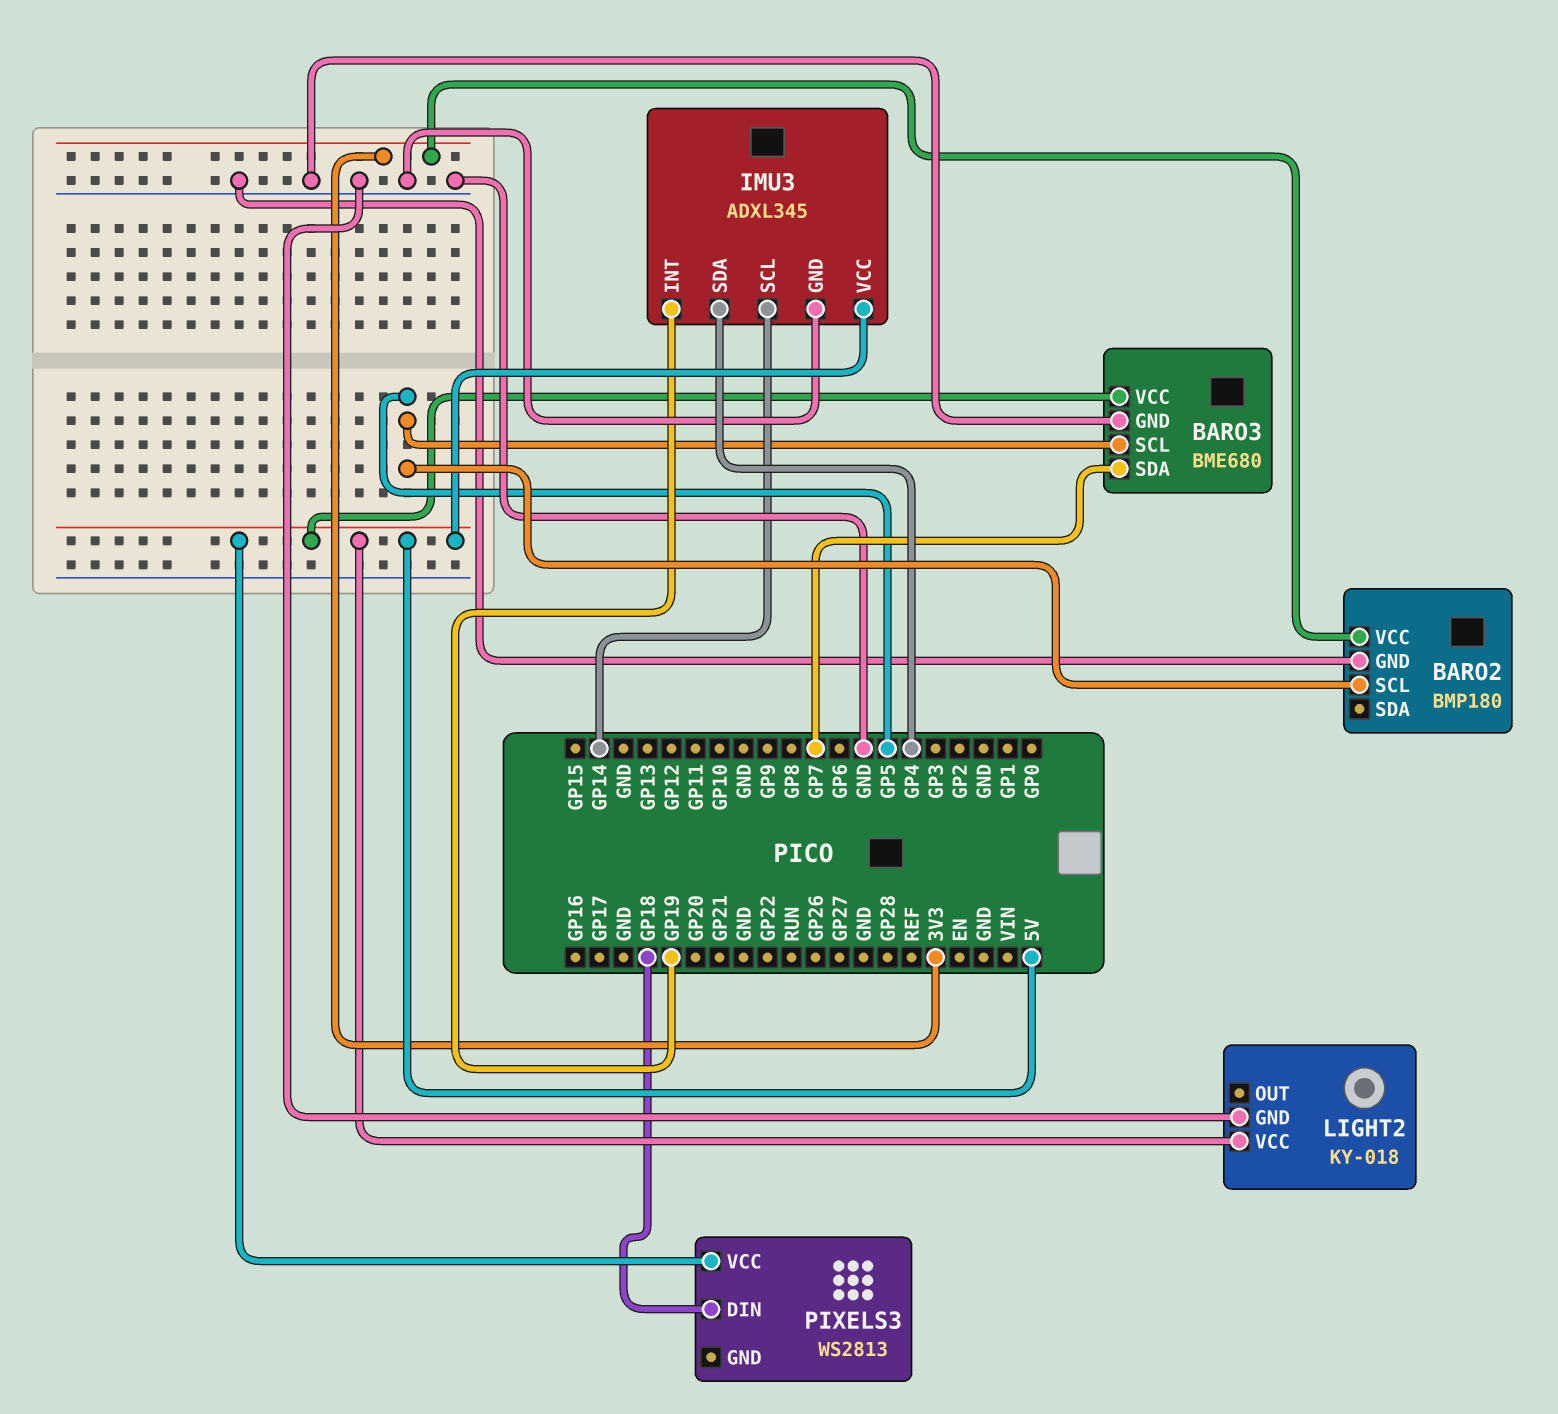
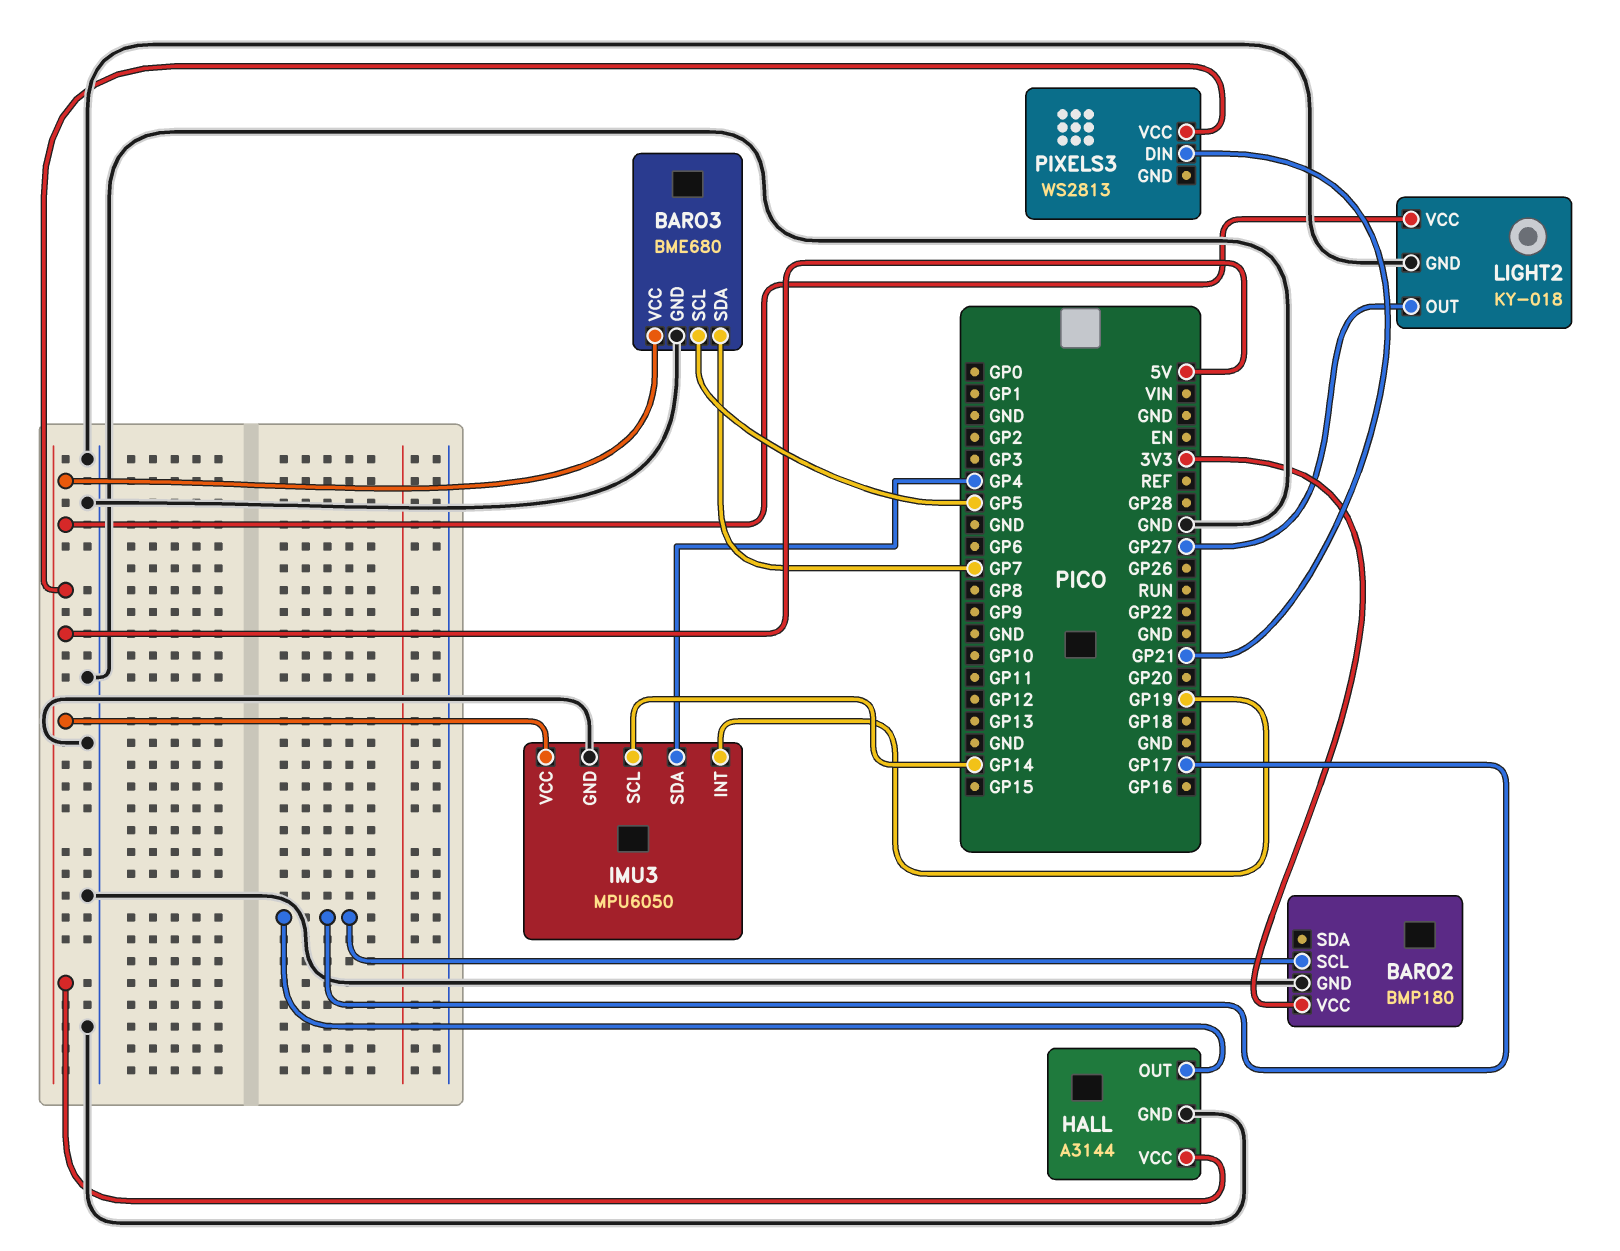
BARO2 pin SCL: GP5 -> GP17
HALL: none -> A3144
HALL pin GND: none -> GND
HALL pin OUT: none -> GP17
HALL pin VCC: none -> 5V
IMU3: ADXL345 -> MPU6050
LIGHT2 pin OUT: none -> GP27
PIXELS3 pin DIN: GP18 -> GP21

